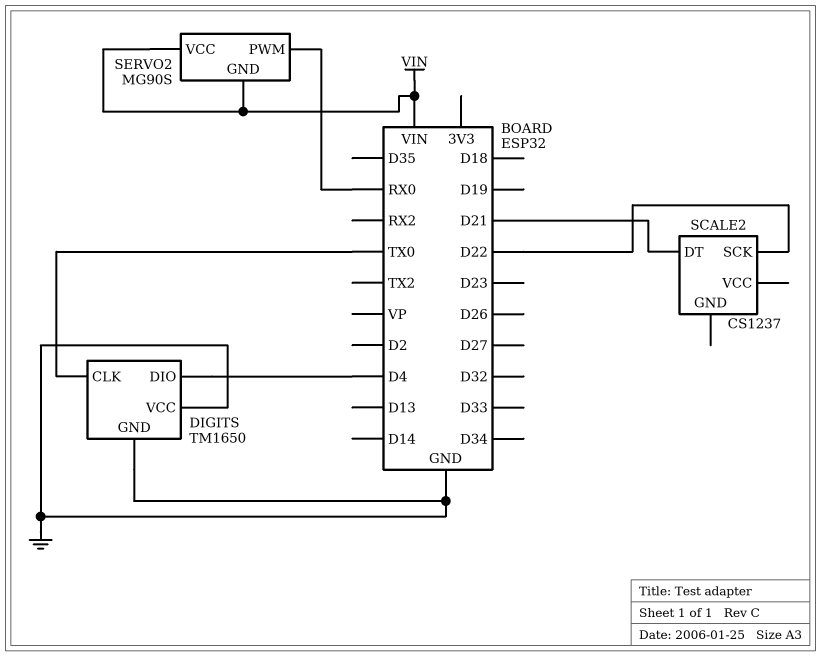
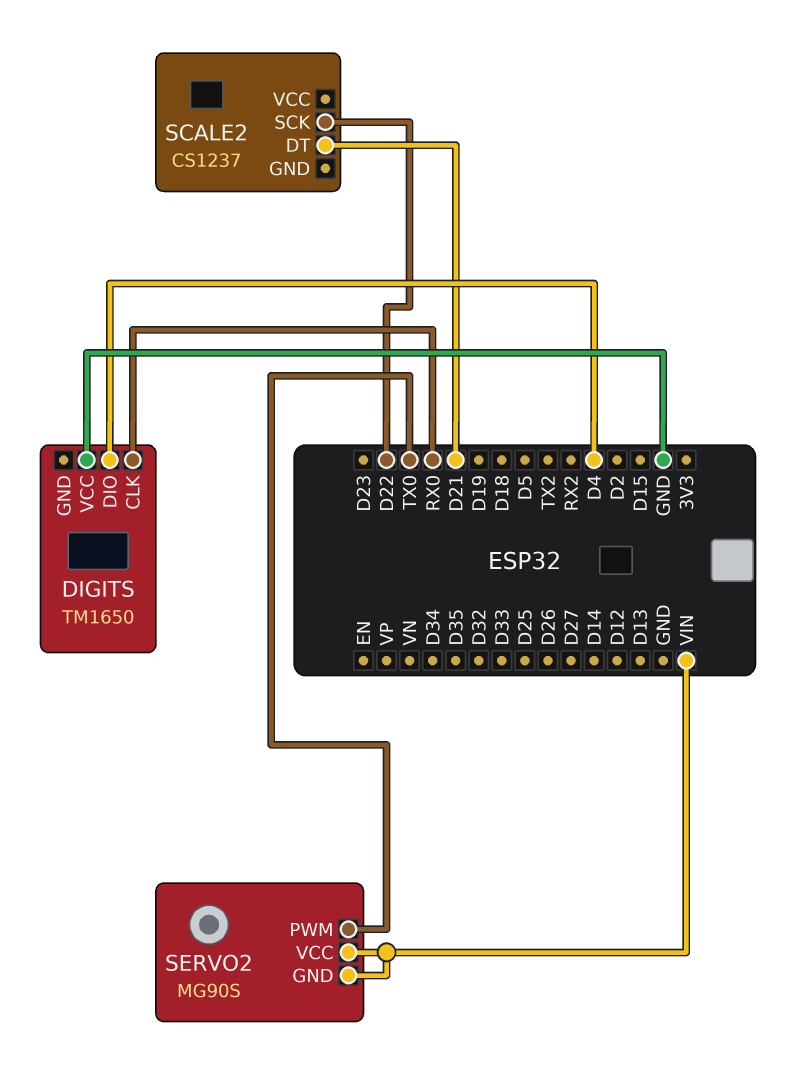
DIGITS pin CLK: TX0 -> RX0
DIGITS pin GND: GND -> none
SERVO2 pin PWM: RX0 -> TX0

